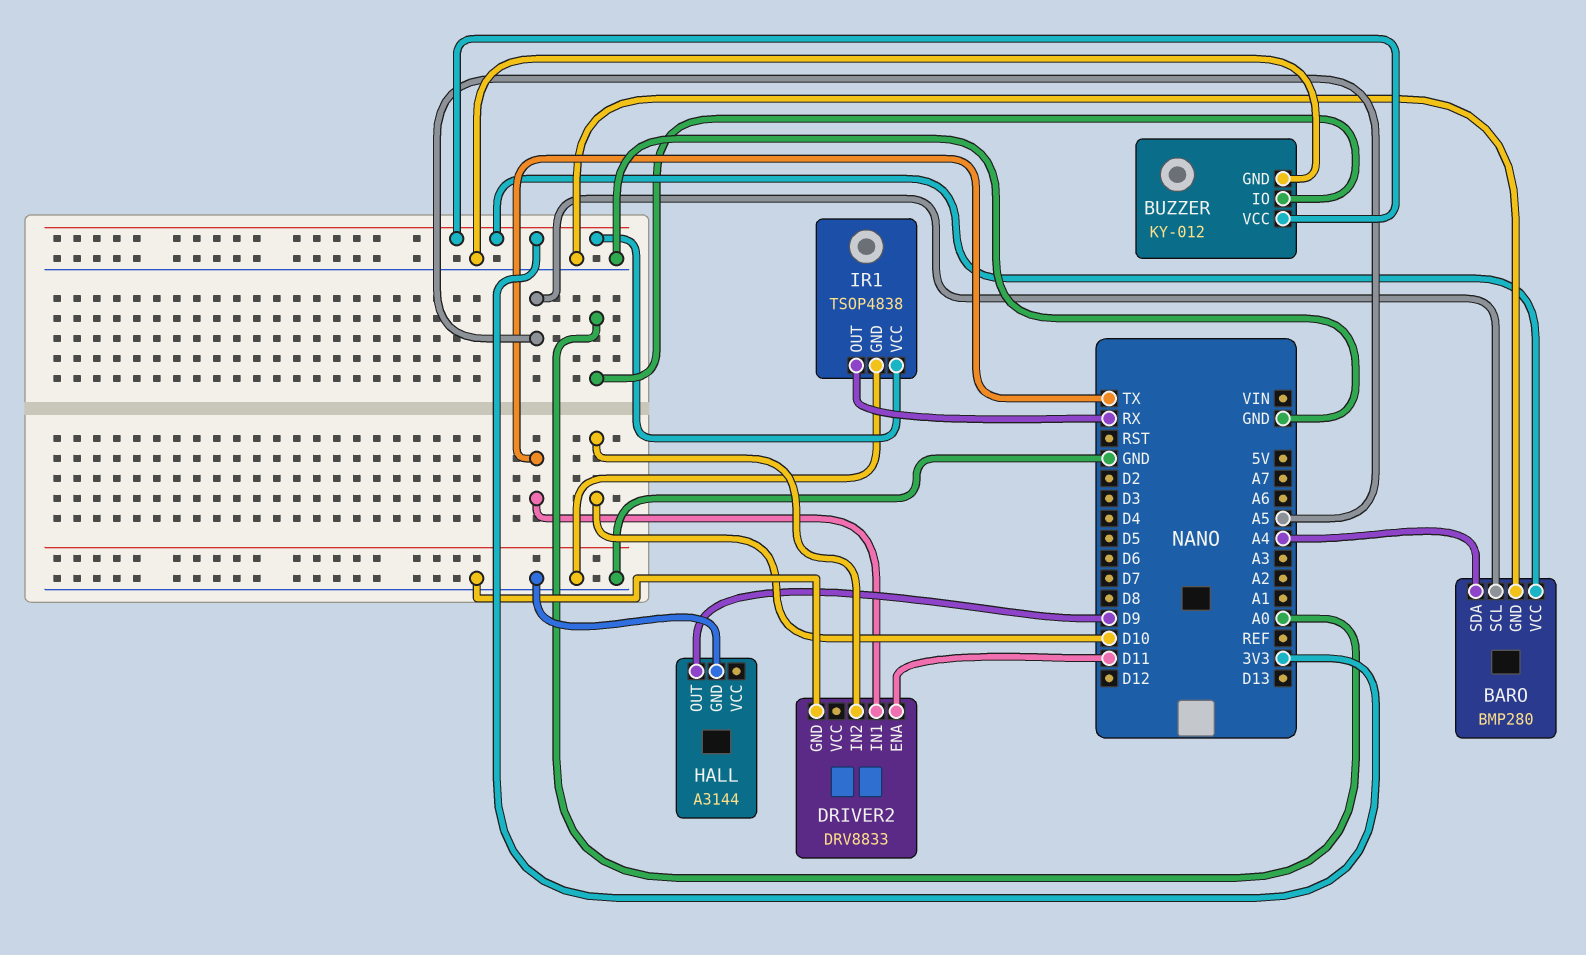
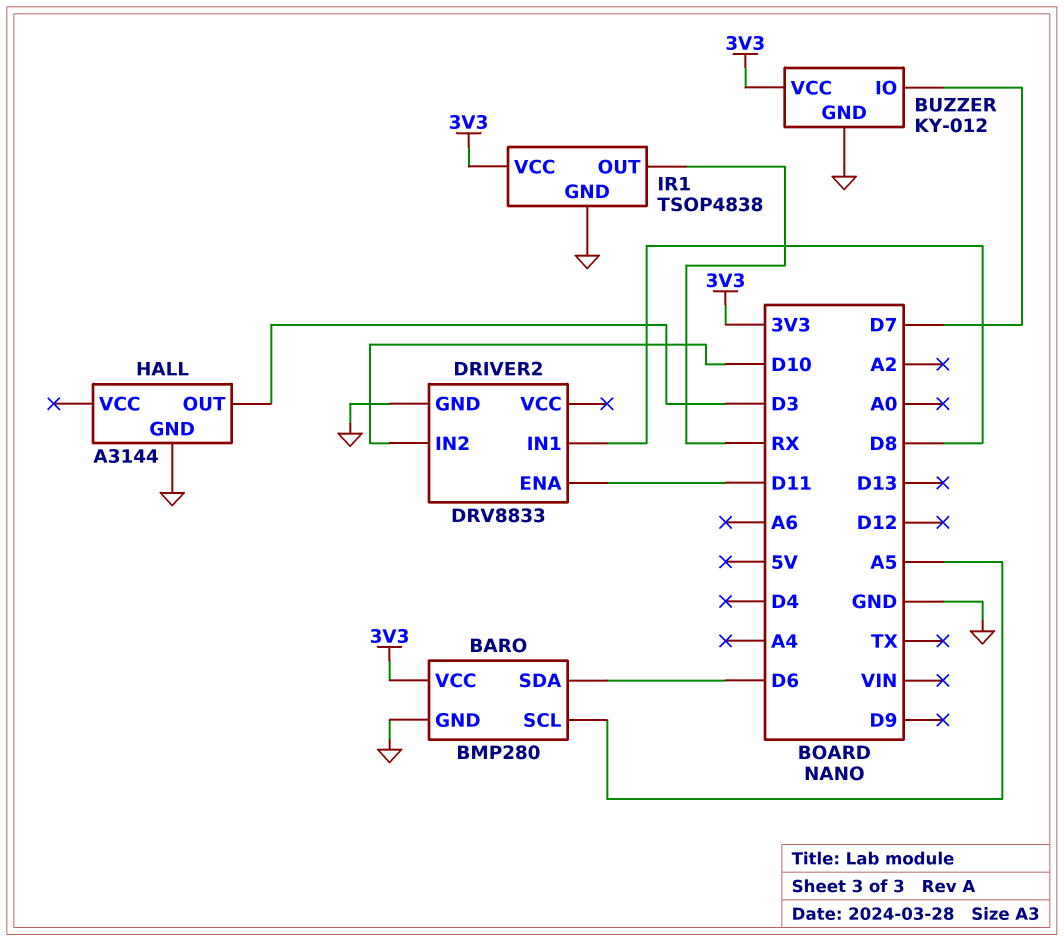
BARO pin SDA: A4 -> D6
BUZZER pin IO: A0 -> D7
DRIVER2 pin IN1: TX -> D8
HALL pin OUT: D9 -> D3

